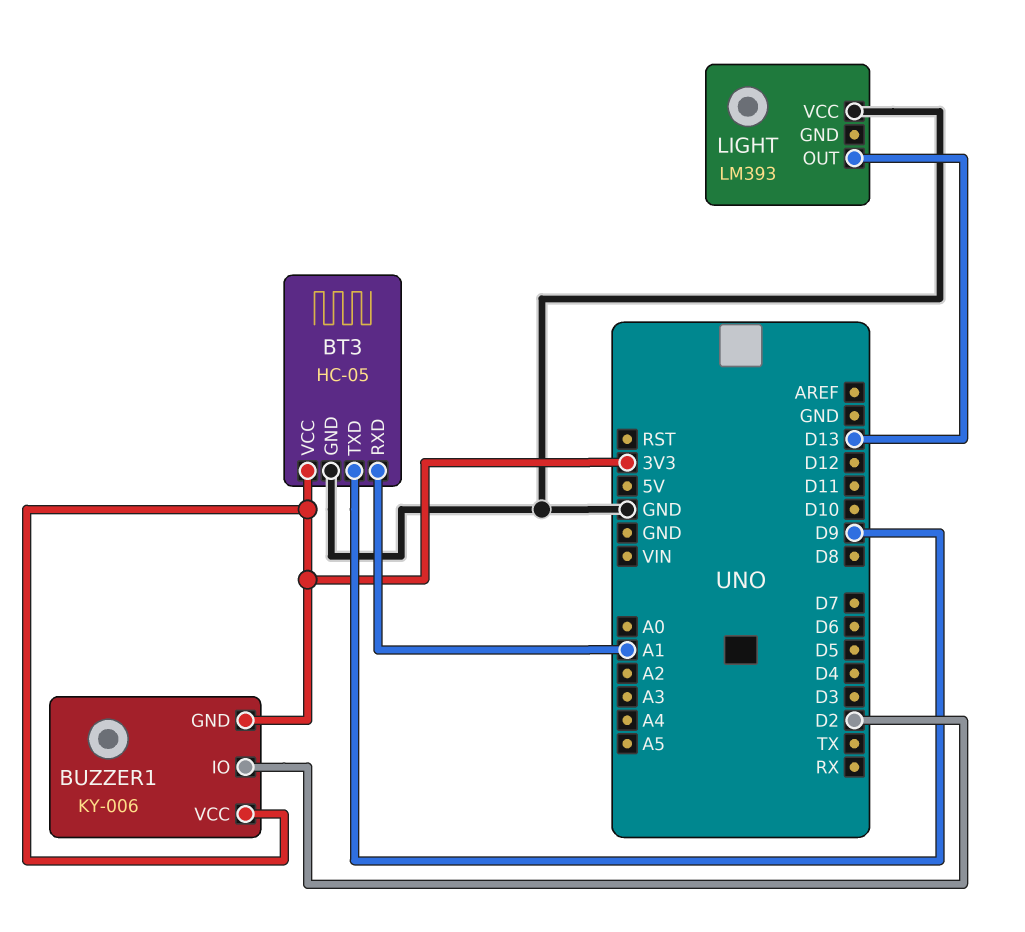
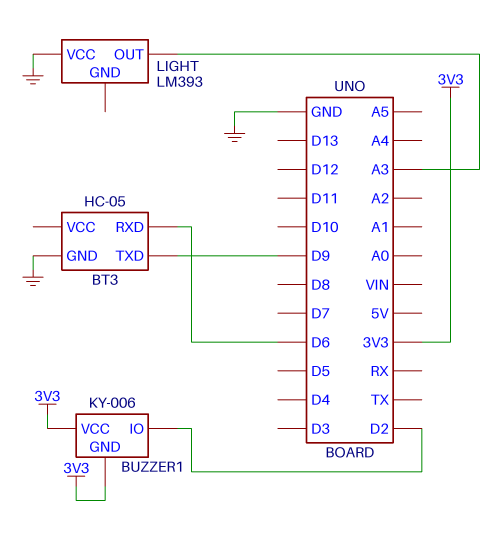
BT3 pin RXD: A1 -> D6
BT3 pin VCC: 3V3 -> none
LIGHT pin OUT: D13 -> A3

